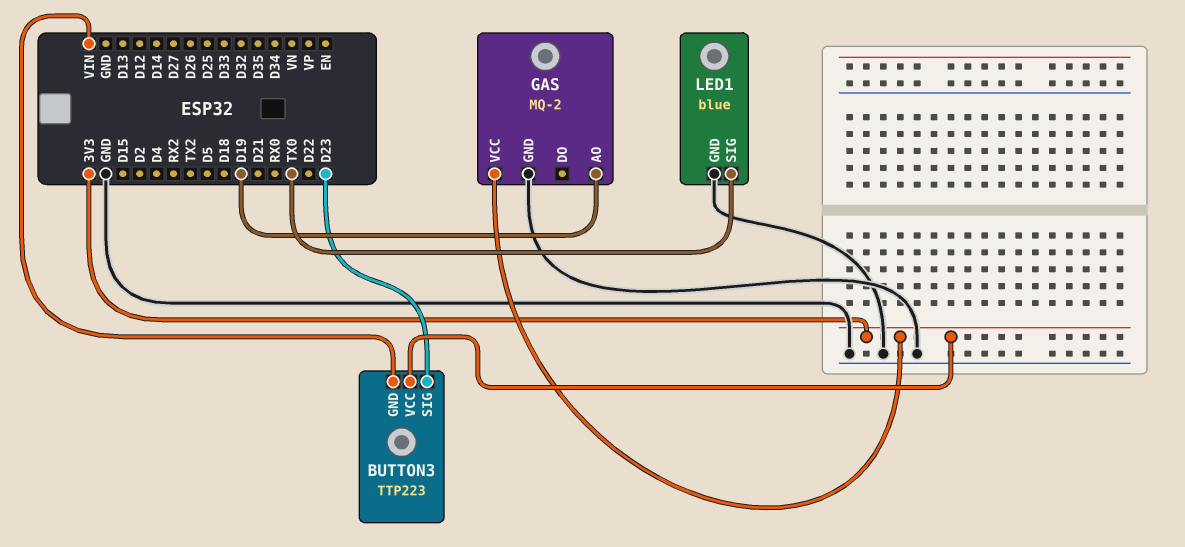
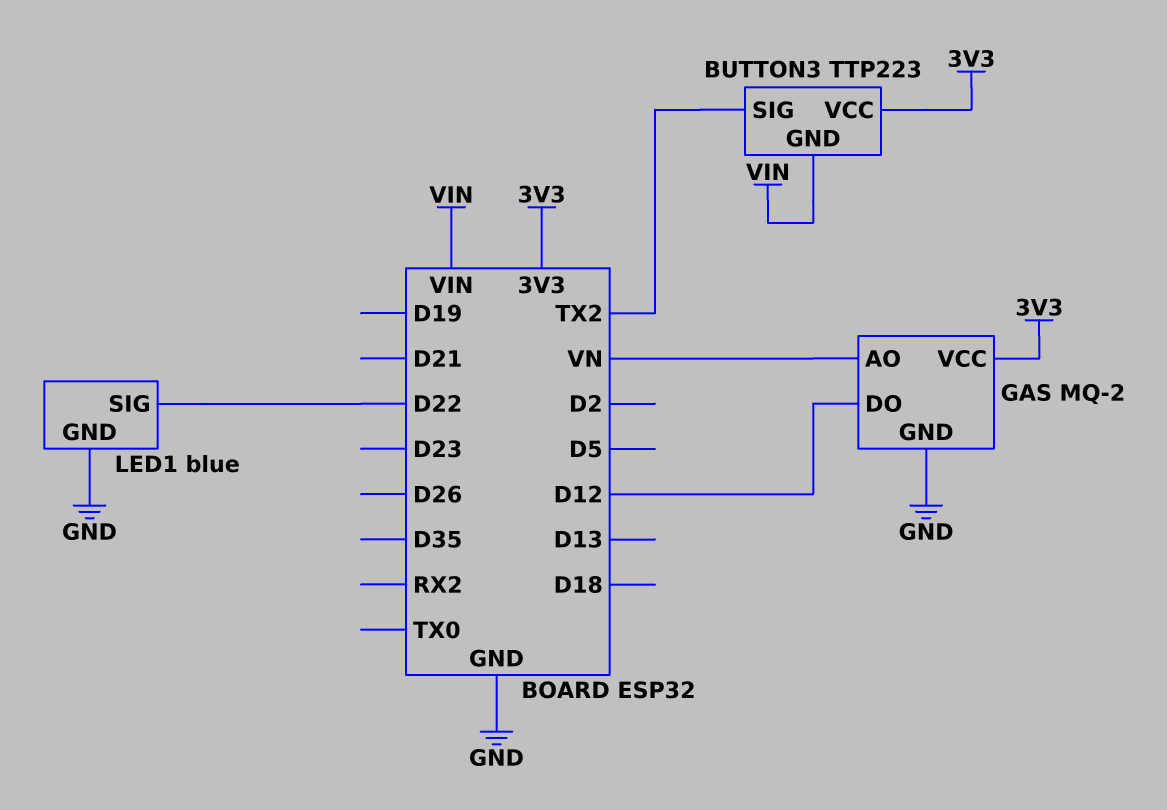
BUTTON3 pin SIG: D23 -> TX2
GAS pin AO: D19 -> VN
GAS pin DO: none -> D12
LED1 pin SIG: TX0 -> D22

